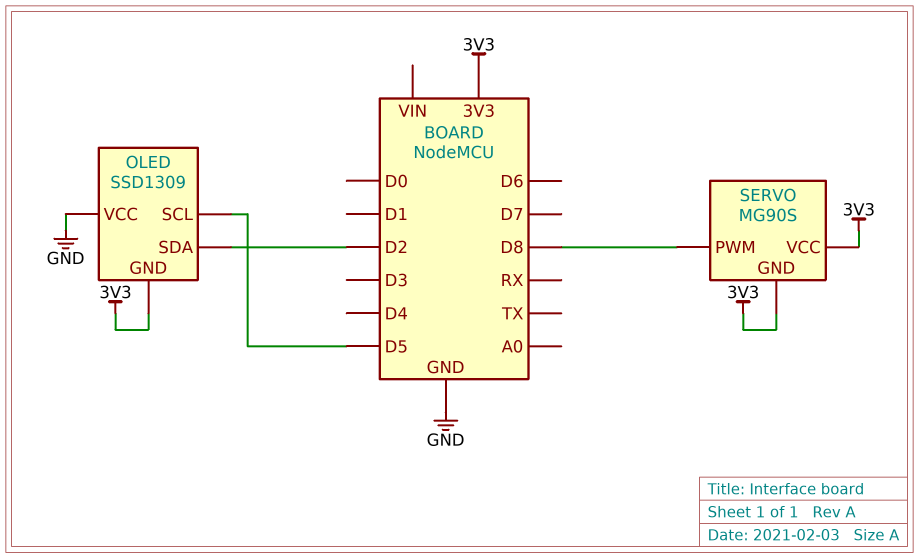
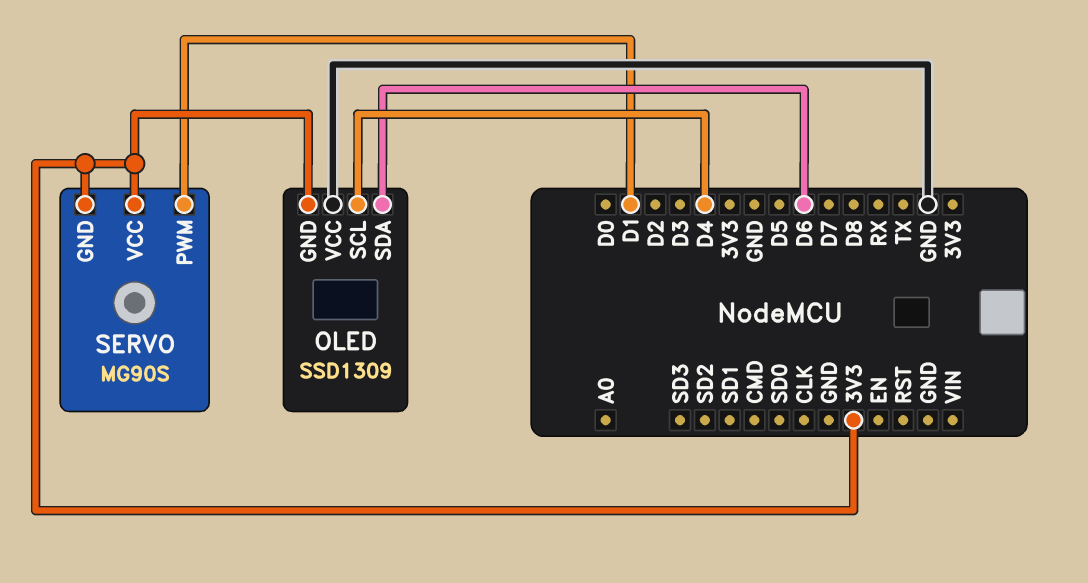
OLED pin SCL: D5 -> D4
OLED pin SDA: D2 -> D6
SERVO pin PWM: D8 -> D1

